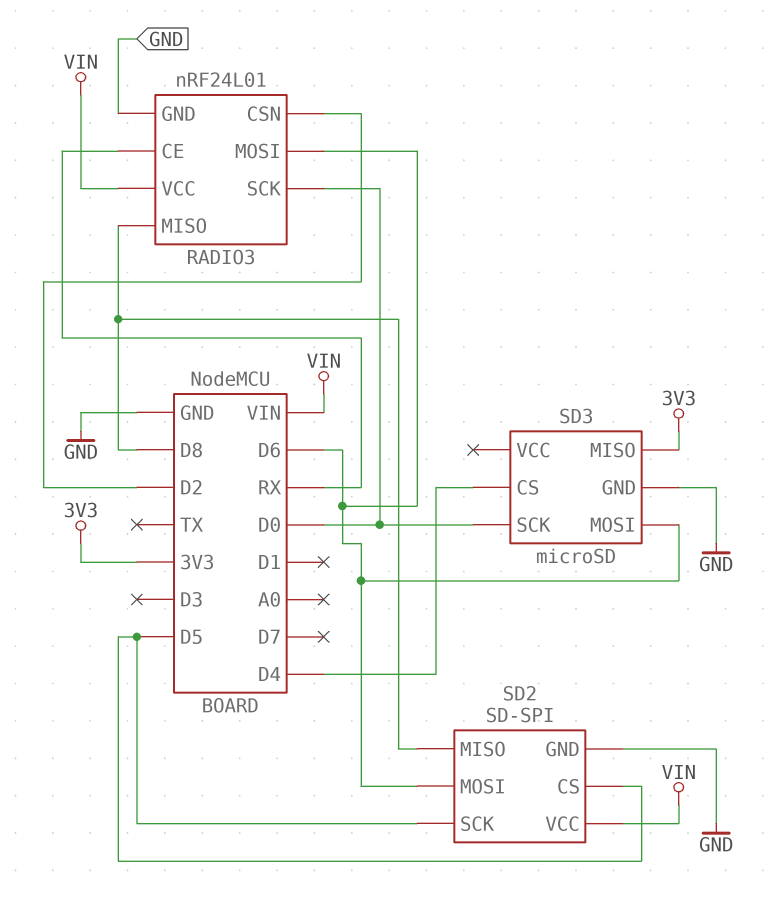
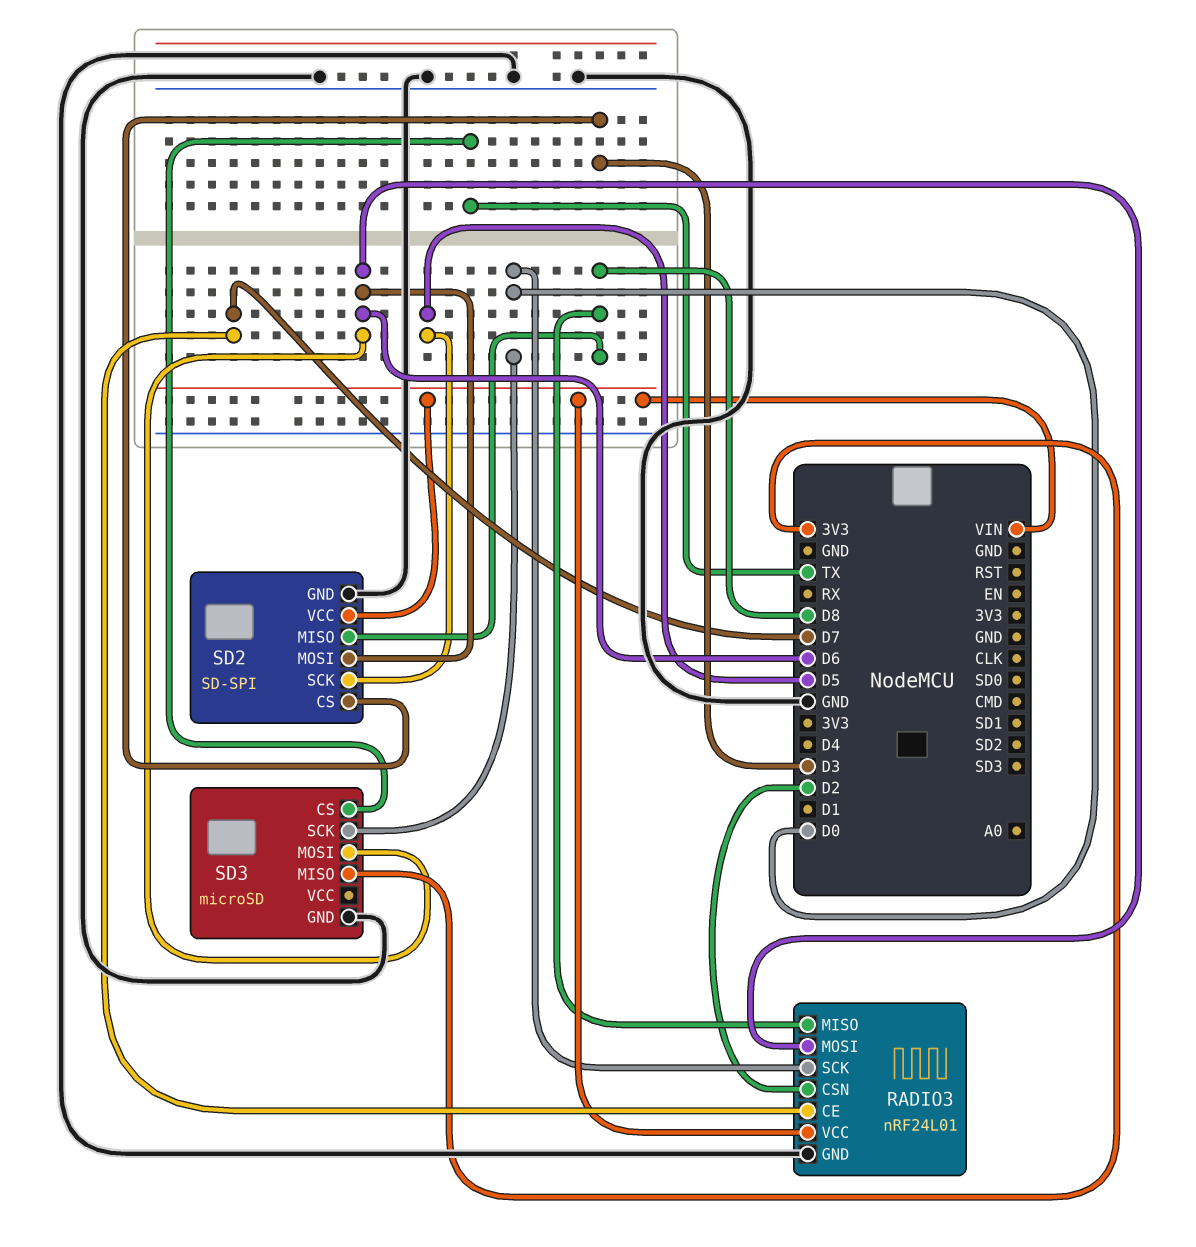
RADIO3 pin CE: RX -> D7
SD2 pin CS: D5 -> D3
SD3 pin CS: D4 -> TX

